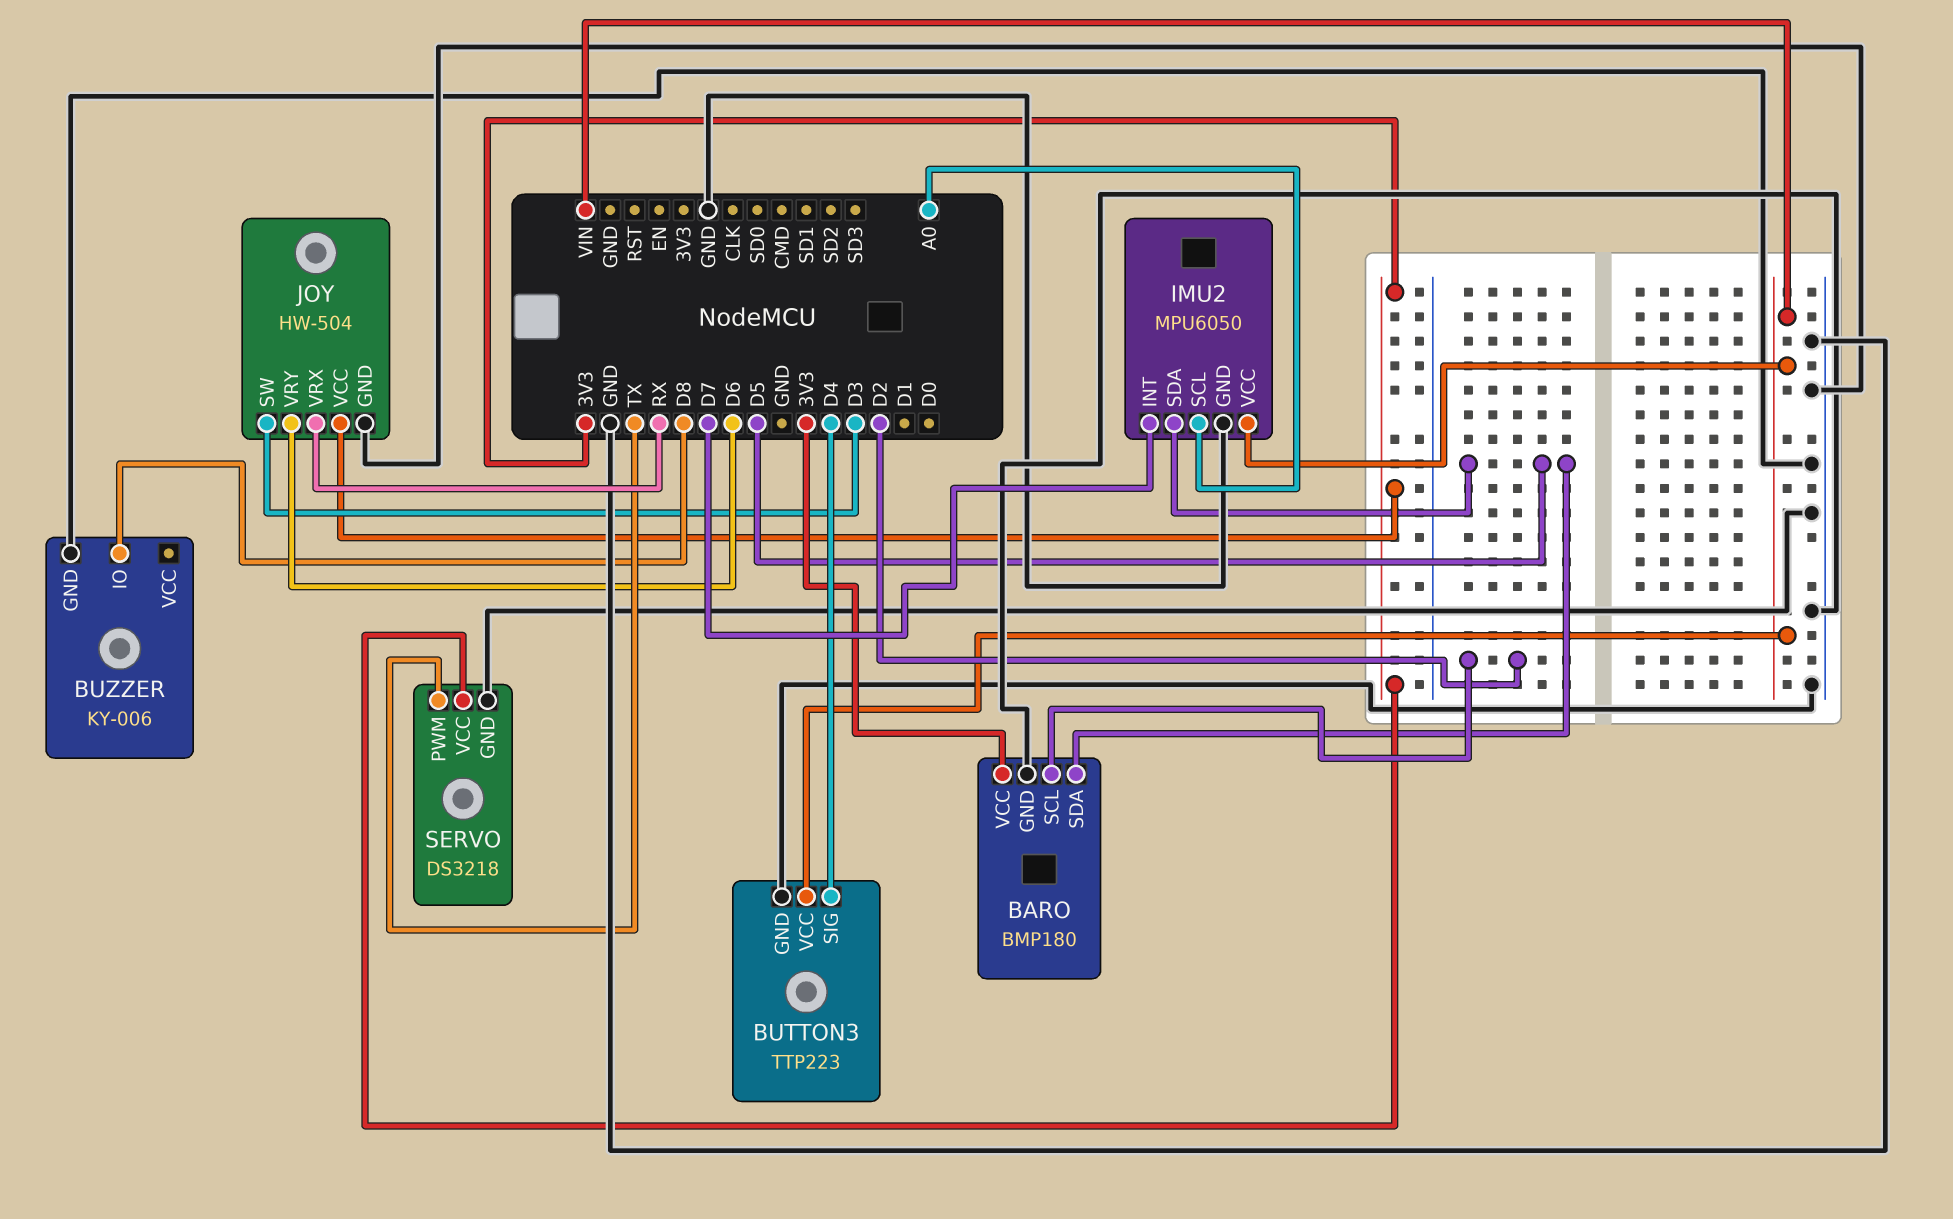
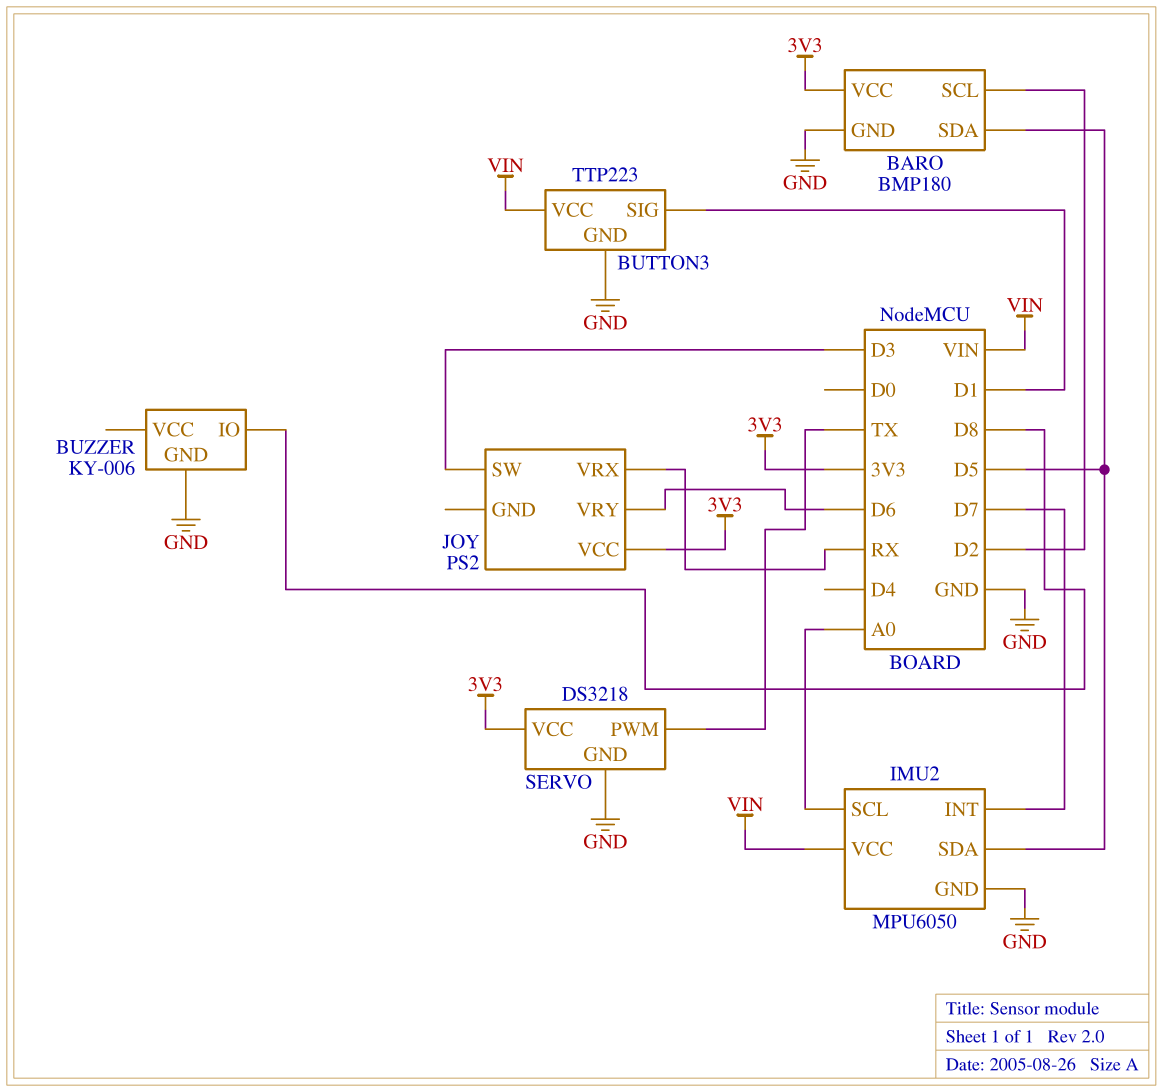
BUTTON3 pin SIG: D4 -> D1
JOY: HW-504 -> PS2
JOY pin GND: GND -> none

